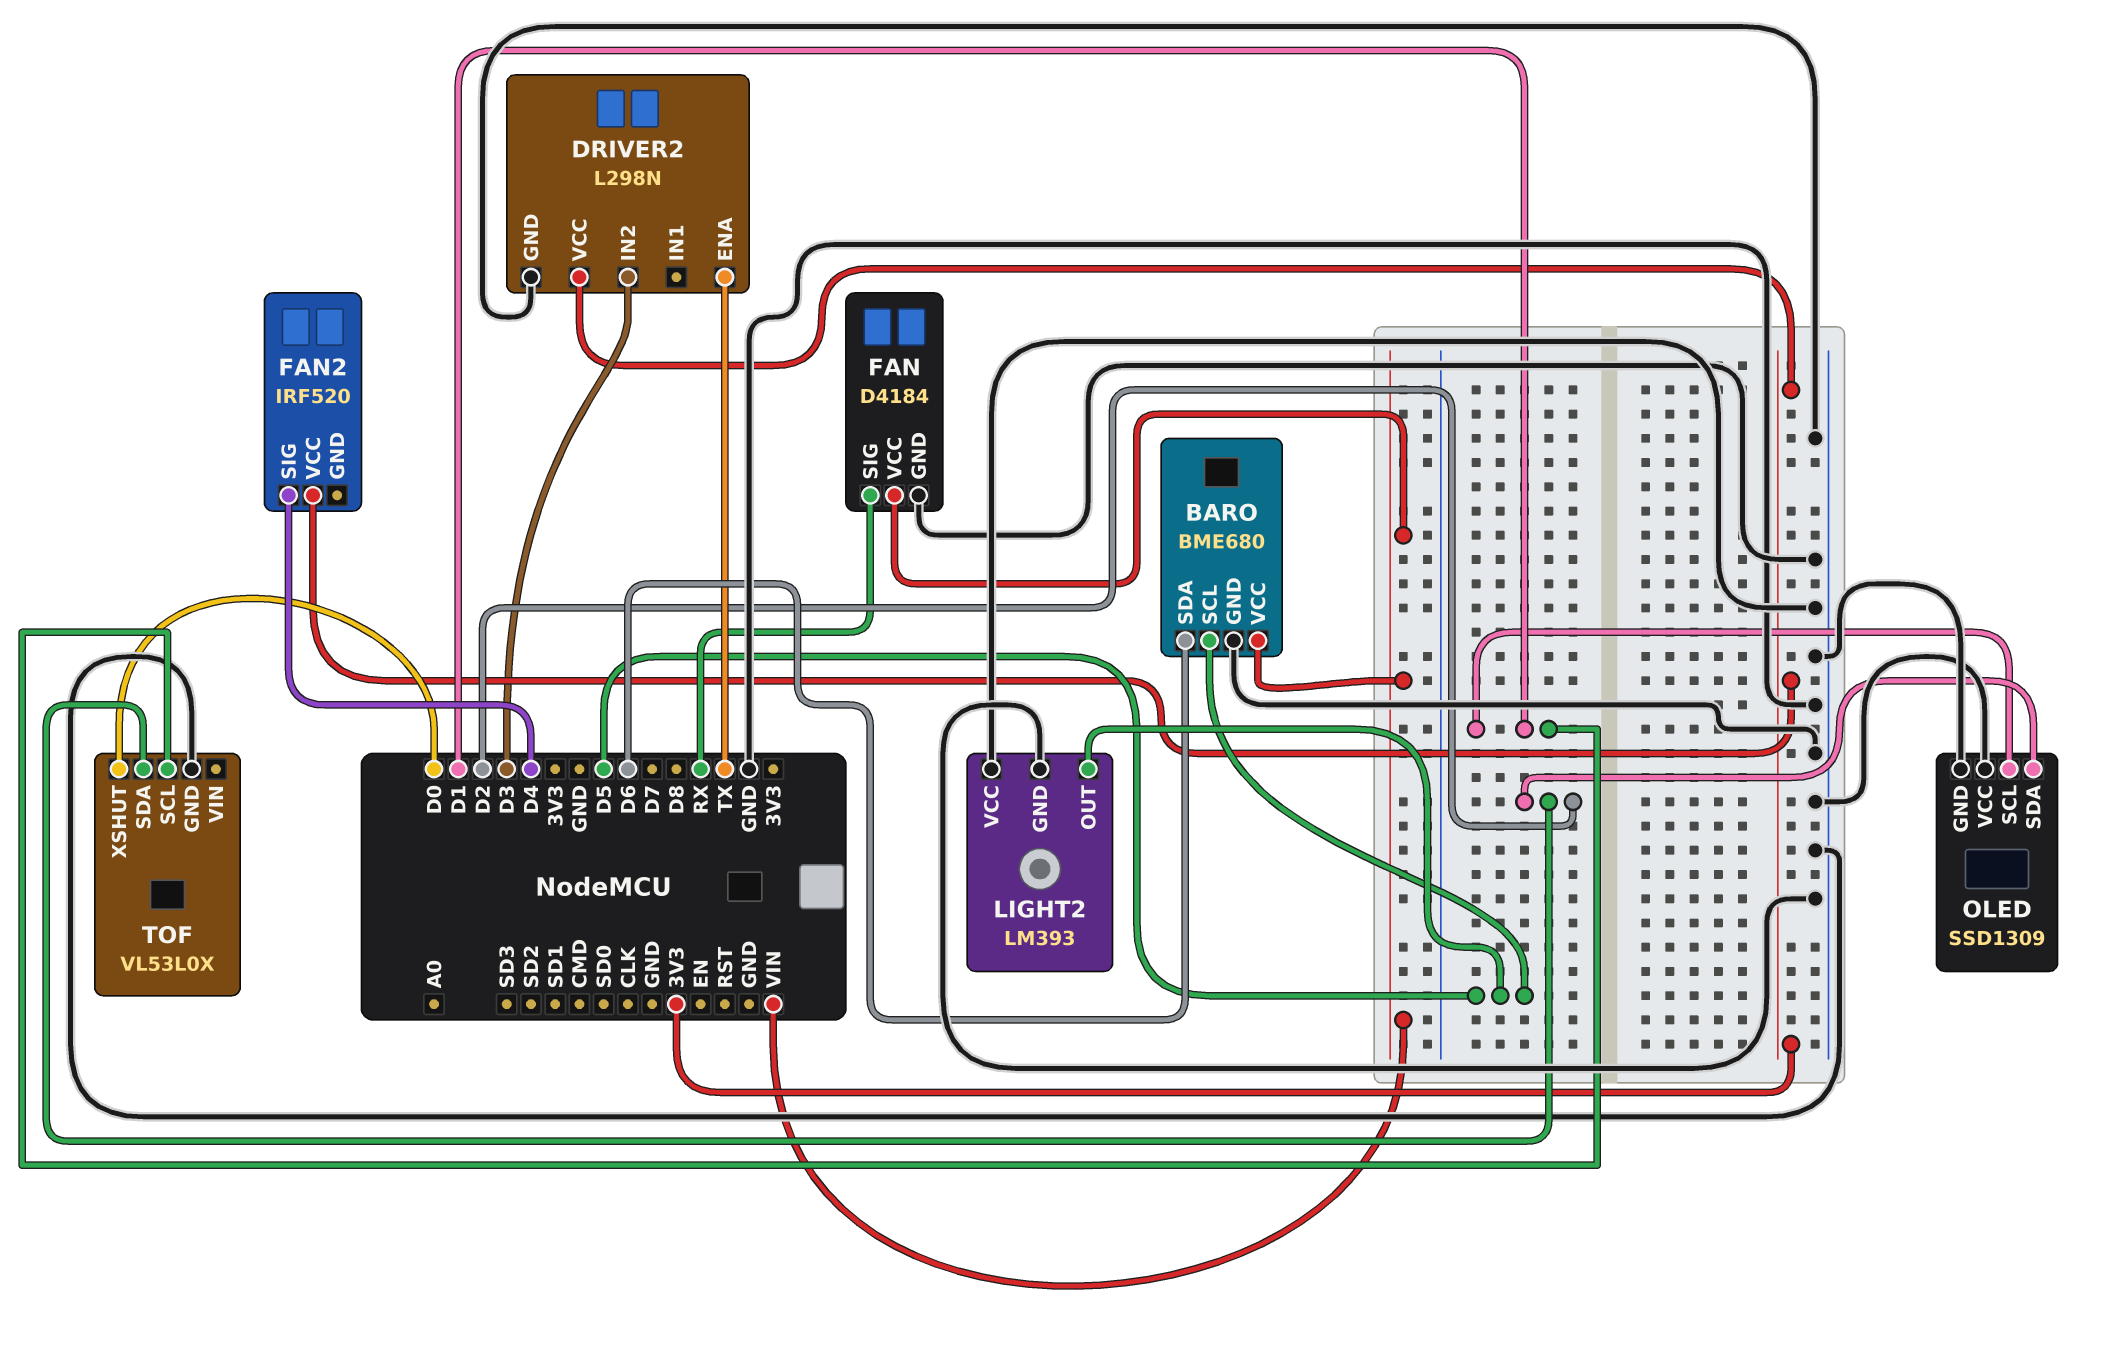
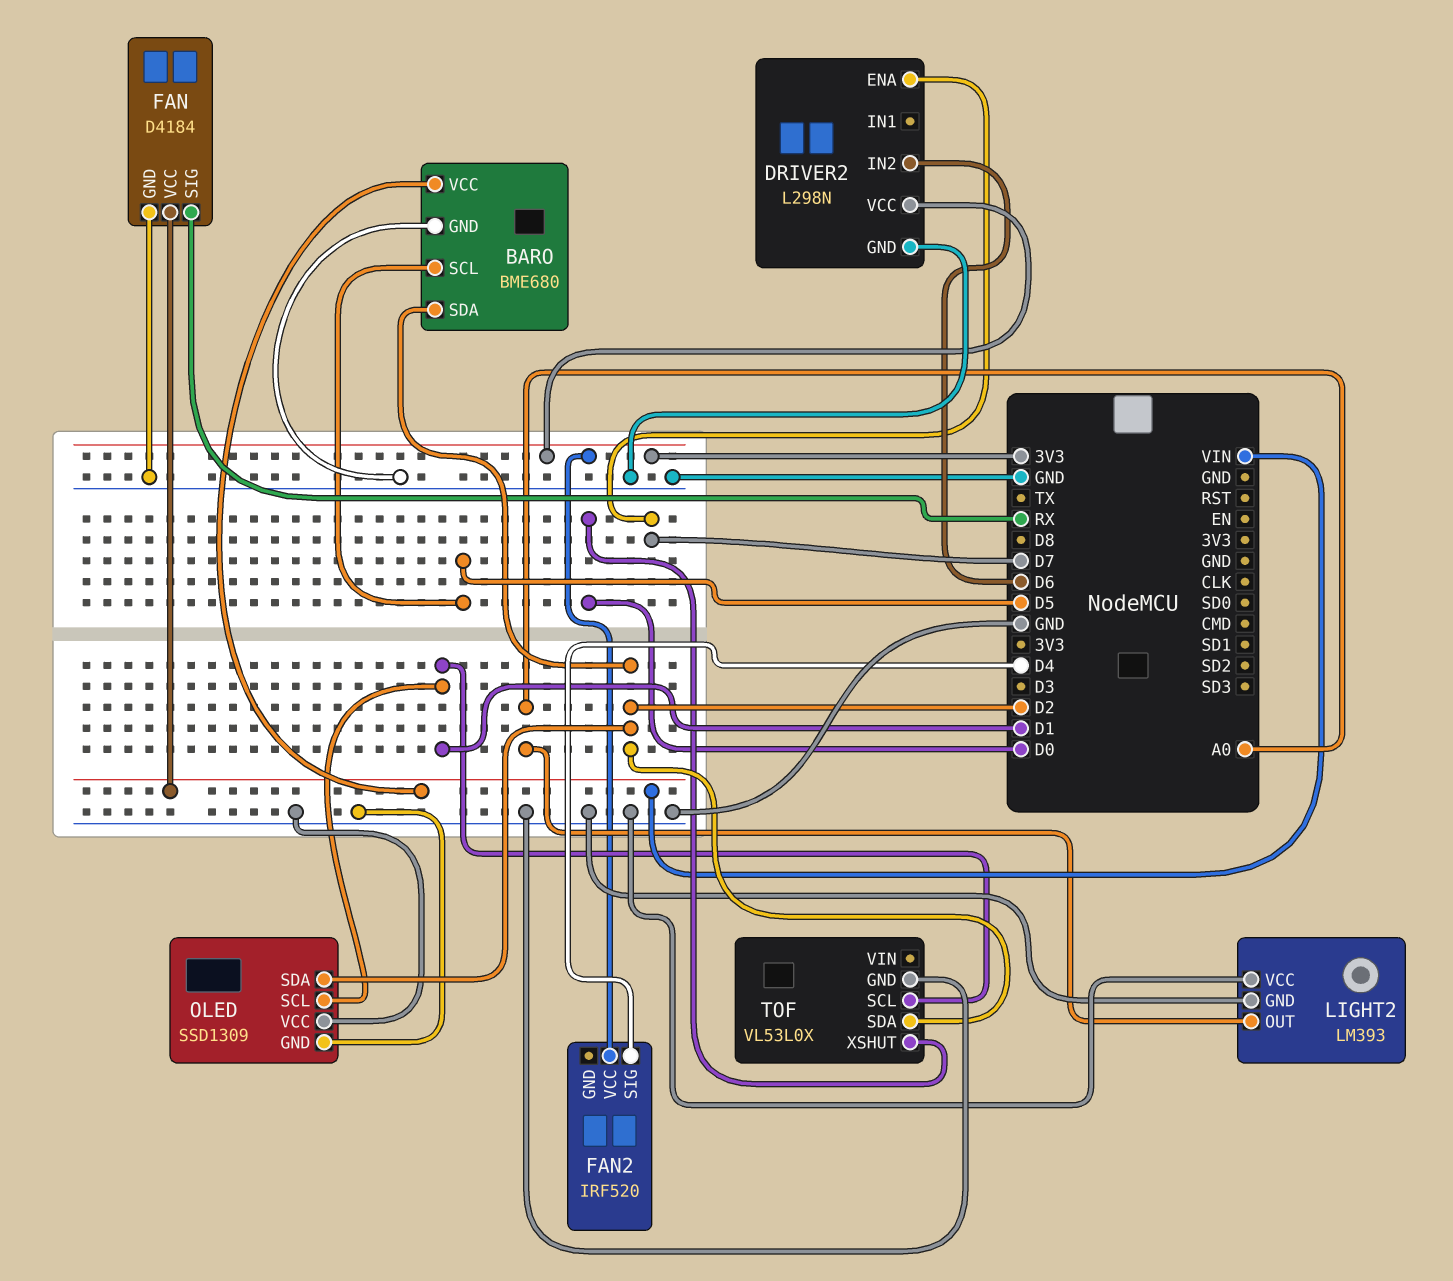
BARO pin SDA: D6 -> D2
DRIVER2 pin ENA: TX -> D7
DRIVER2 pin IN2: D3 -> D6
LIGHT2 pin OUT: D5 -> A0

